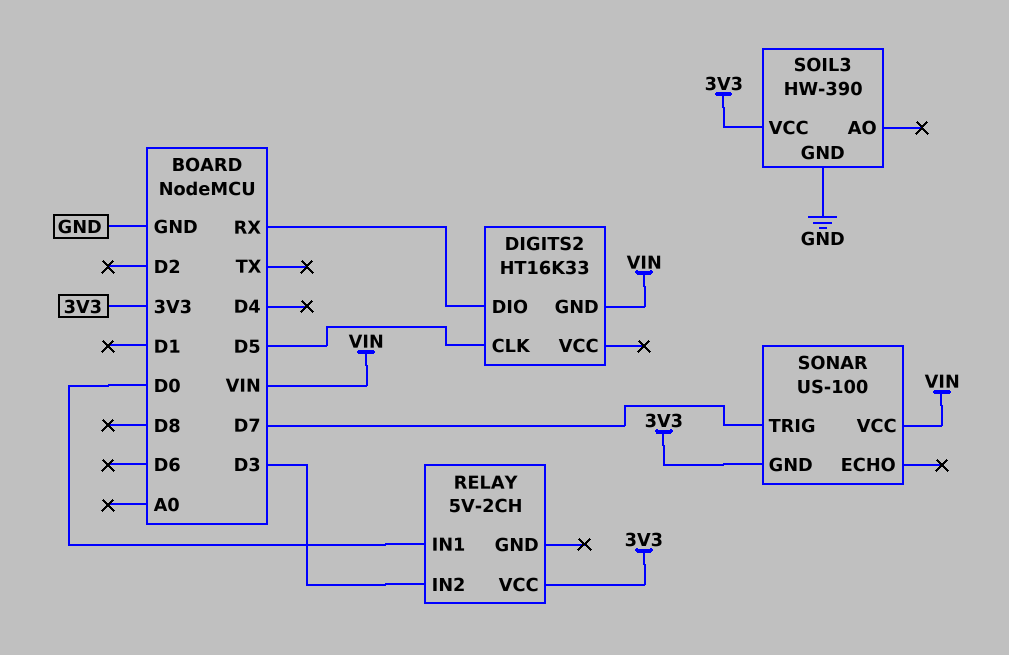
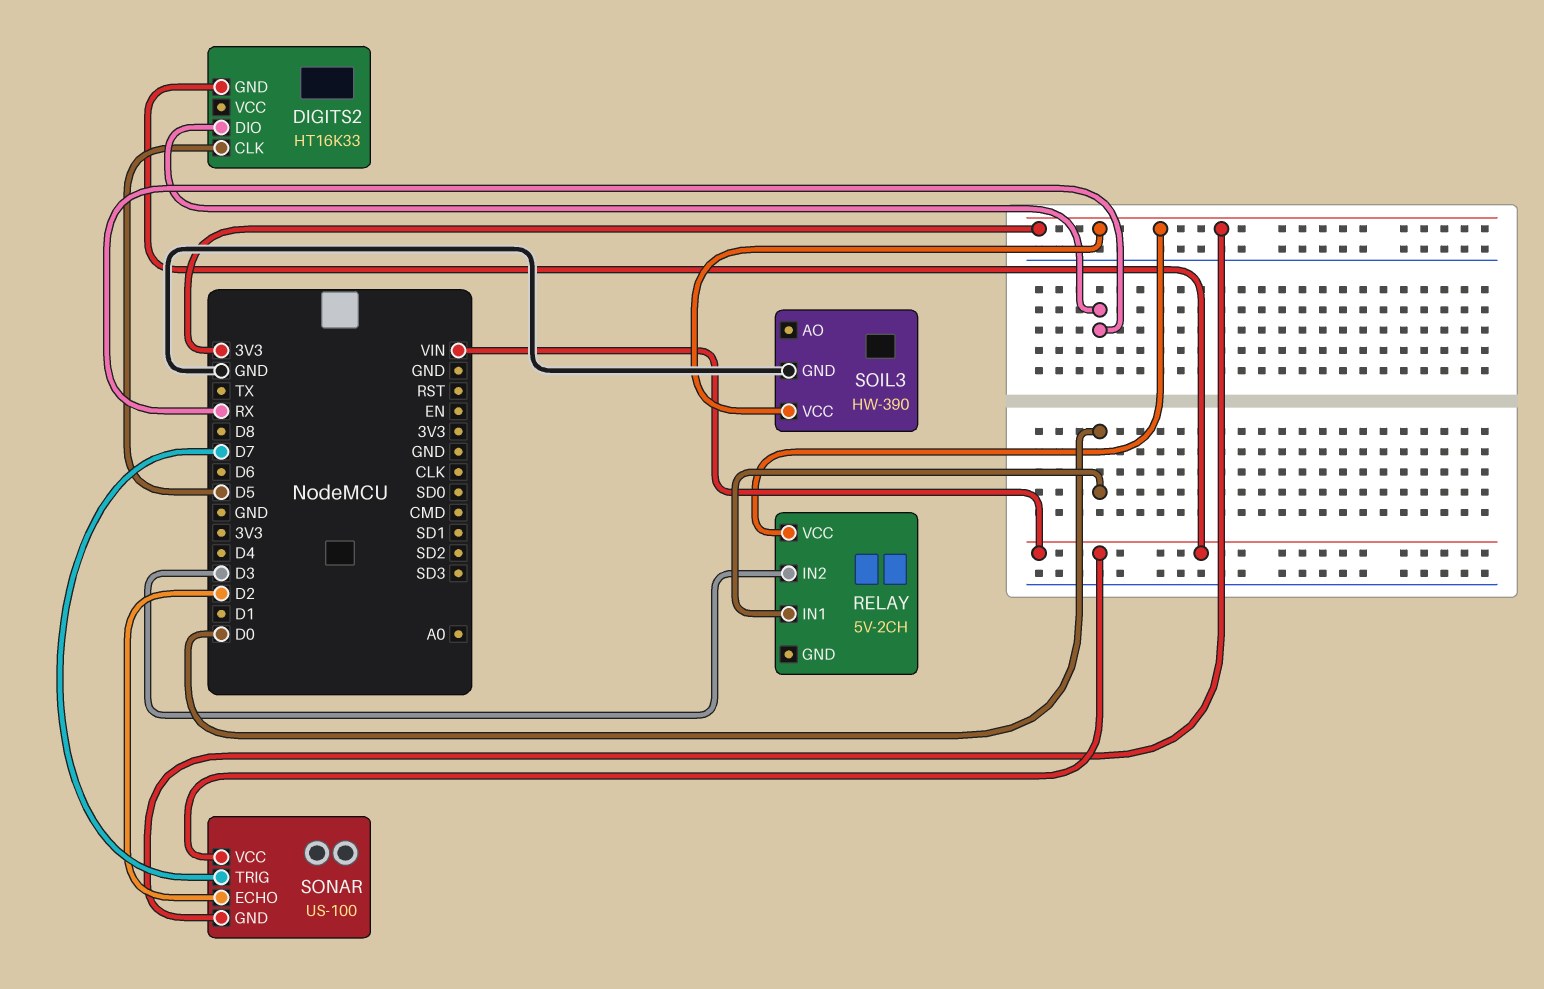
SONAR pin ECHO: none -> D2

